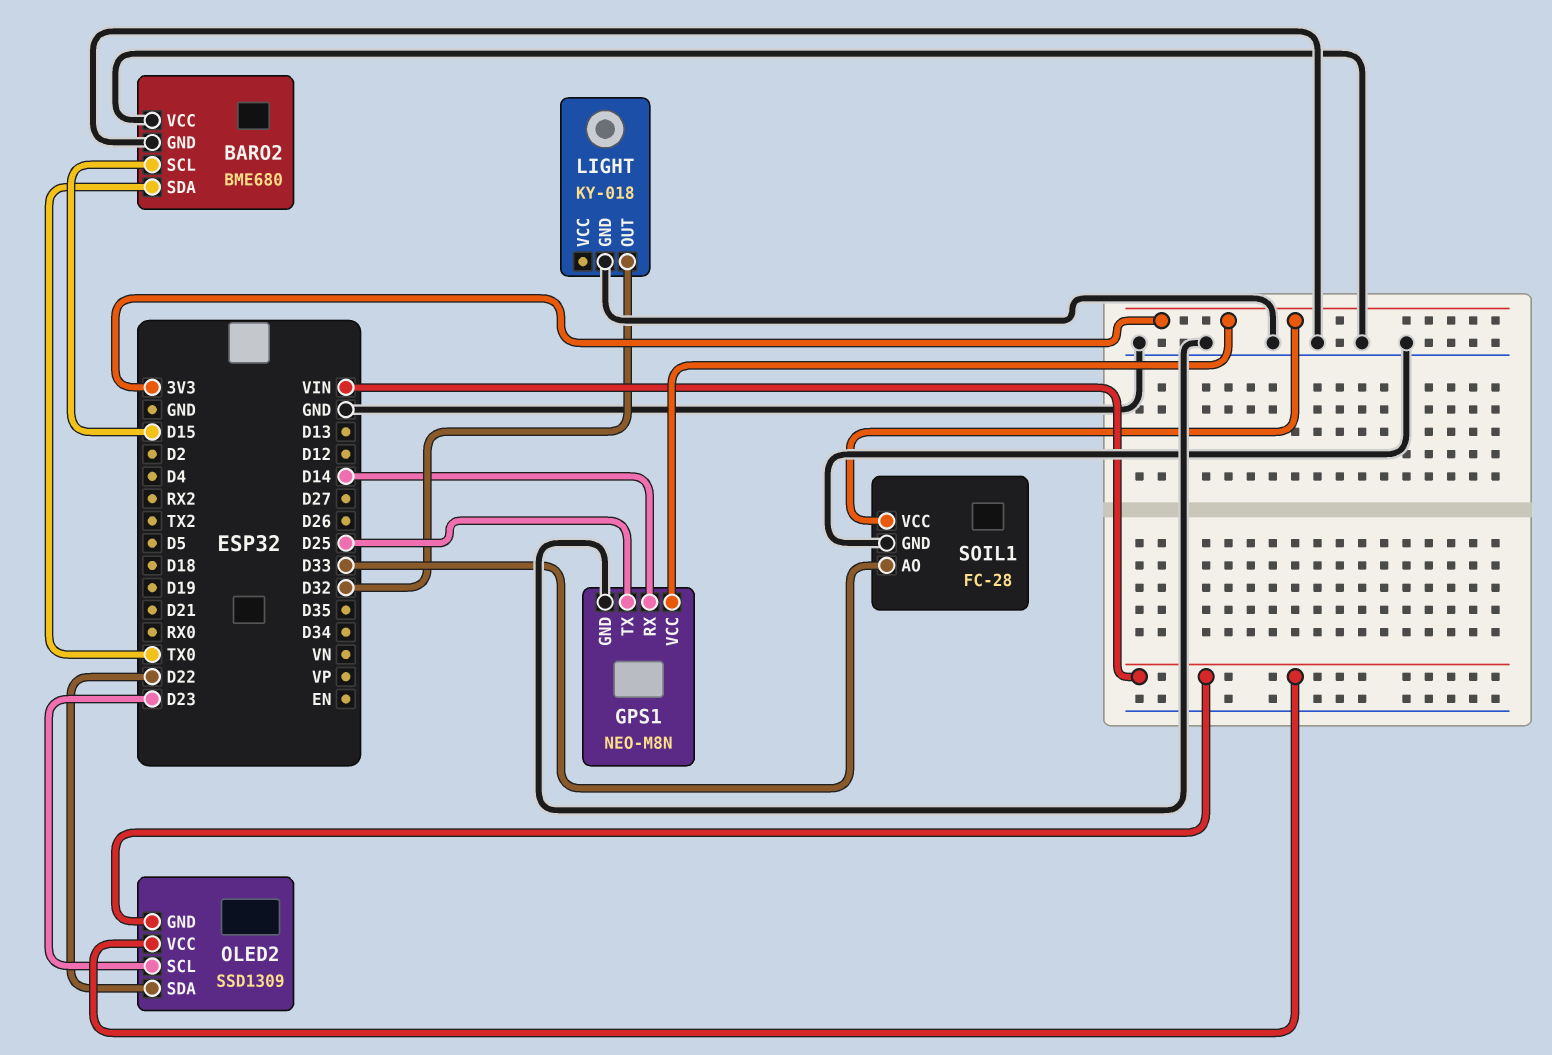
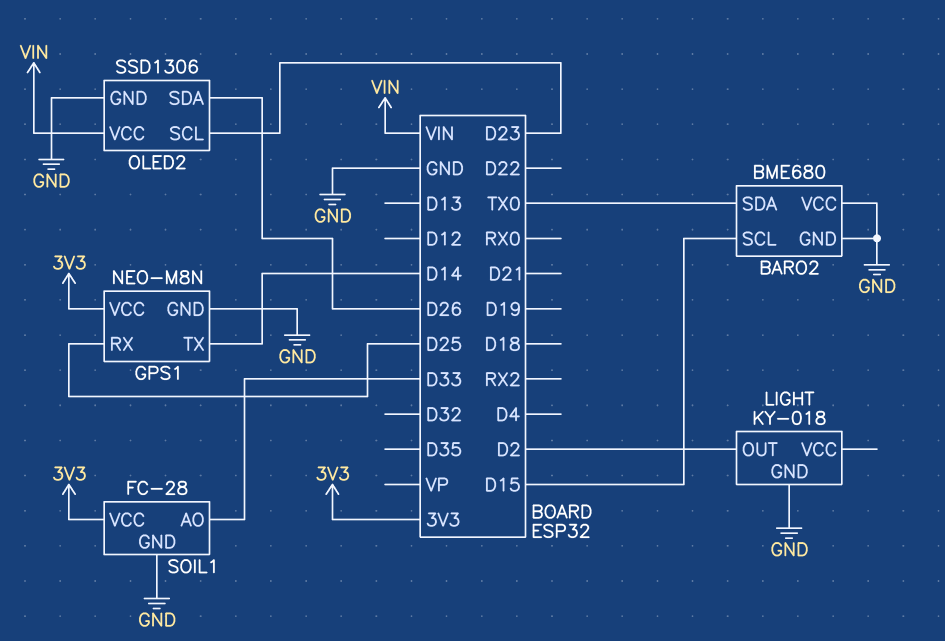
GPS1 pin RX: D14 -> D25
GPS1 pin TX: D25 -> D14
LIGHT pin OUT: D32 -> D2
OLED2: SSD1309 -> SSD1306
OLED2 pin GND: VIN -> GND
OLED2 pin SDA: D22 -> D26

